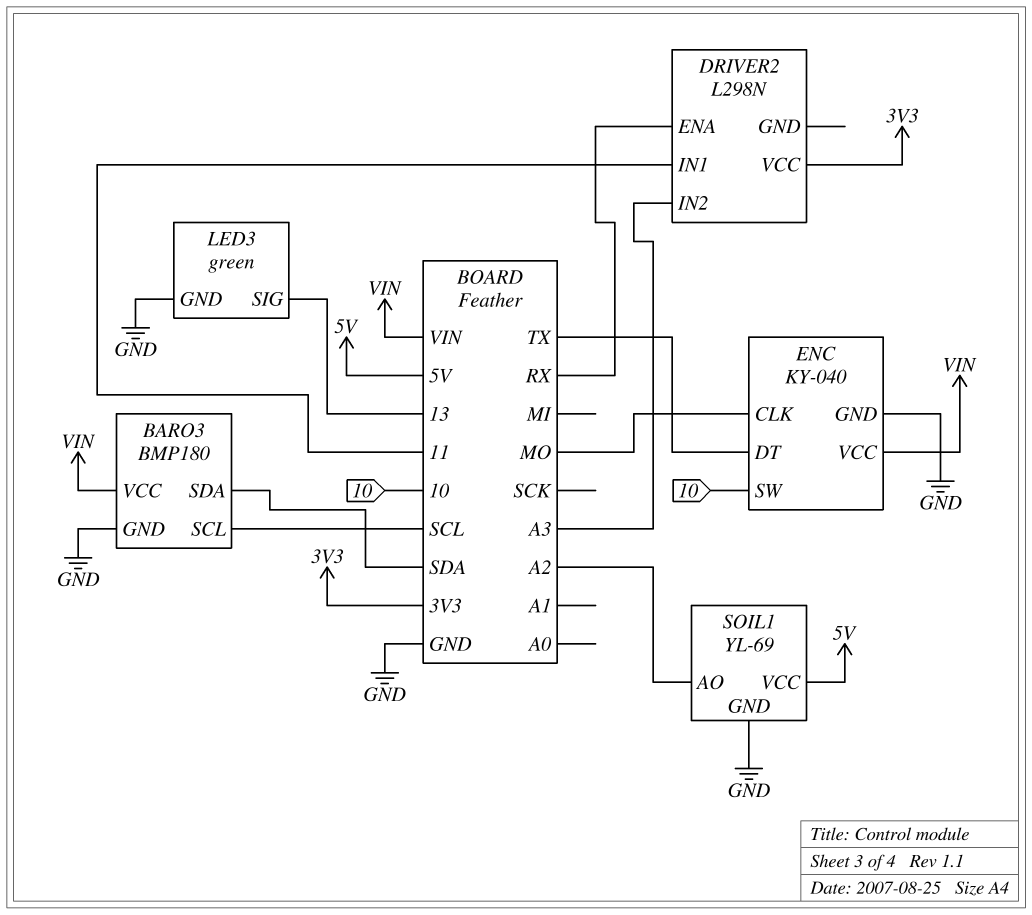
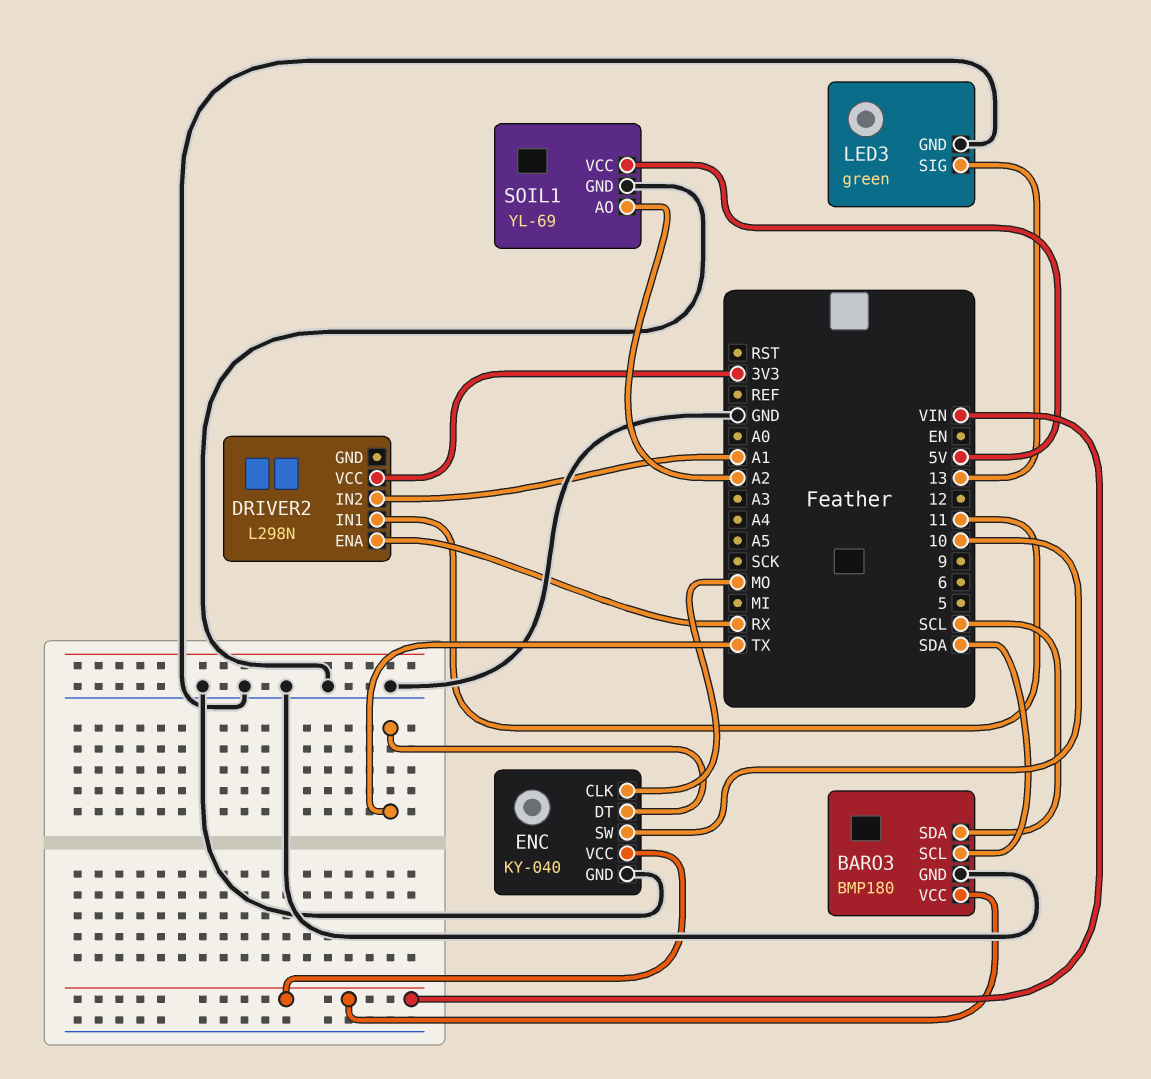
BARO3 pin SCL: SCL -> SDA
BARO3 pin SDA: SDA -> SCL
DRIVER2 pin IN2: A3 -> A1

